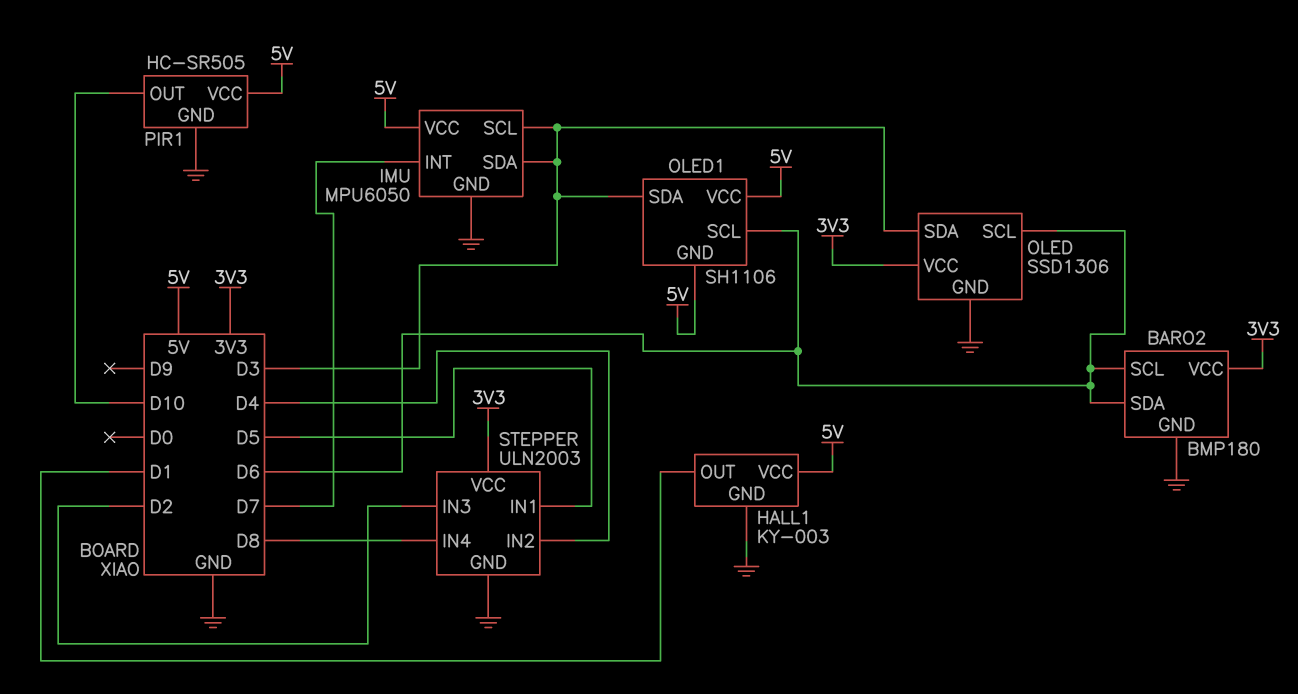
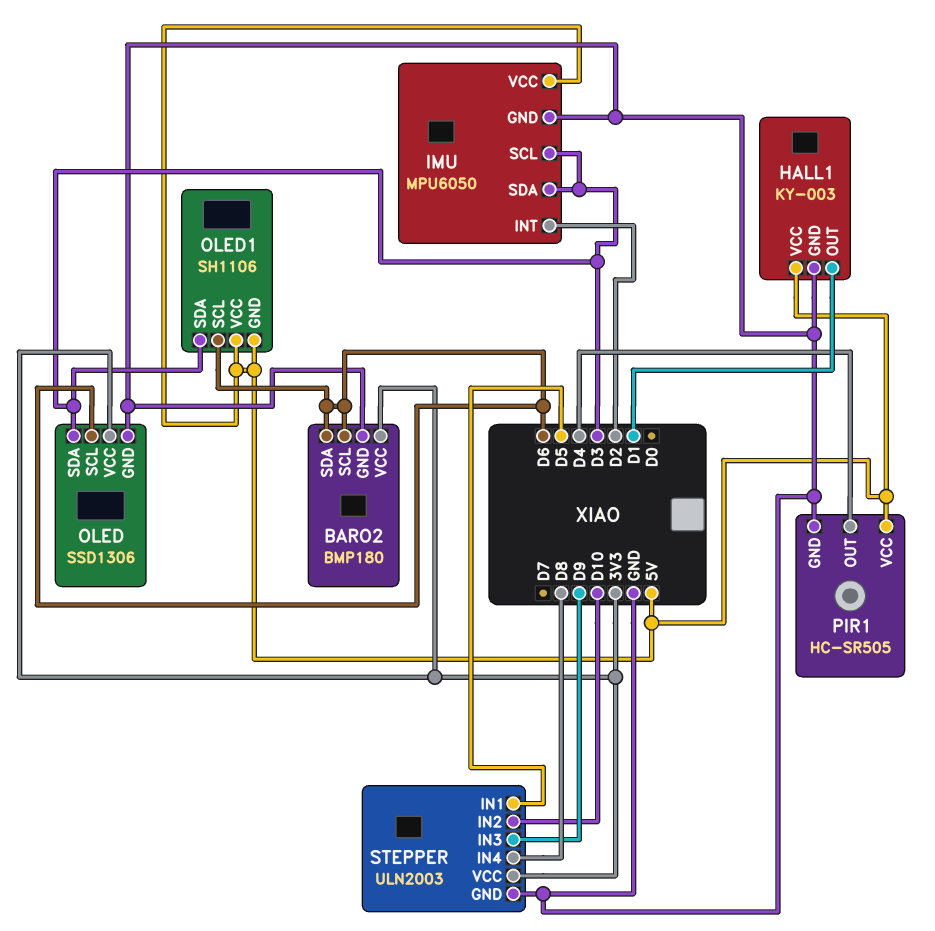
IMU pin INT: D7 -> D2
PIR1 pin OUT: D10 -> D4
STEPPER pin IN2: D4 -> D10
STEPPER pin IN3: D2 -> D9

